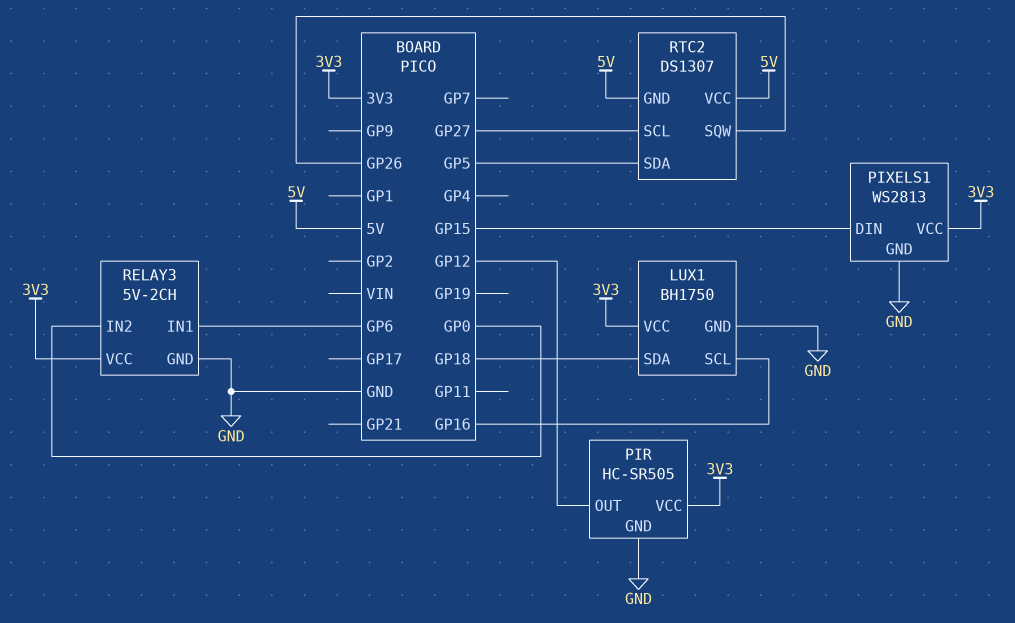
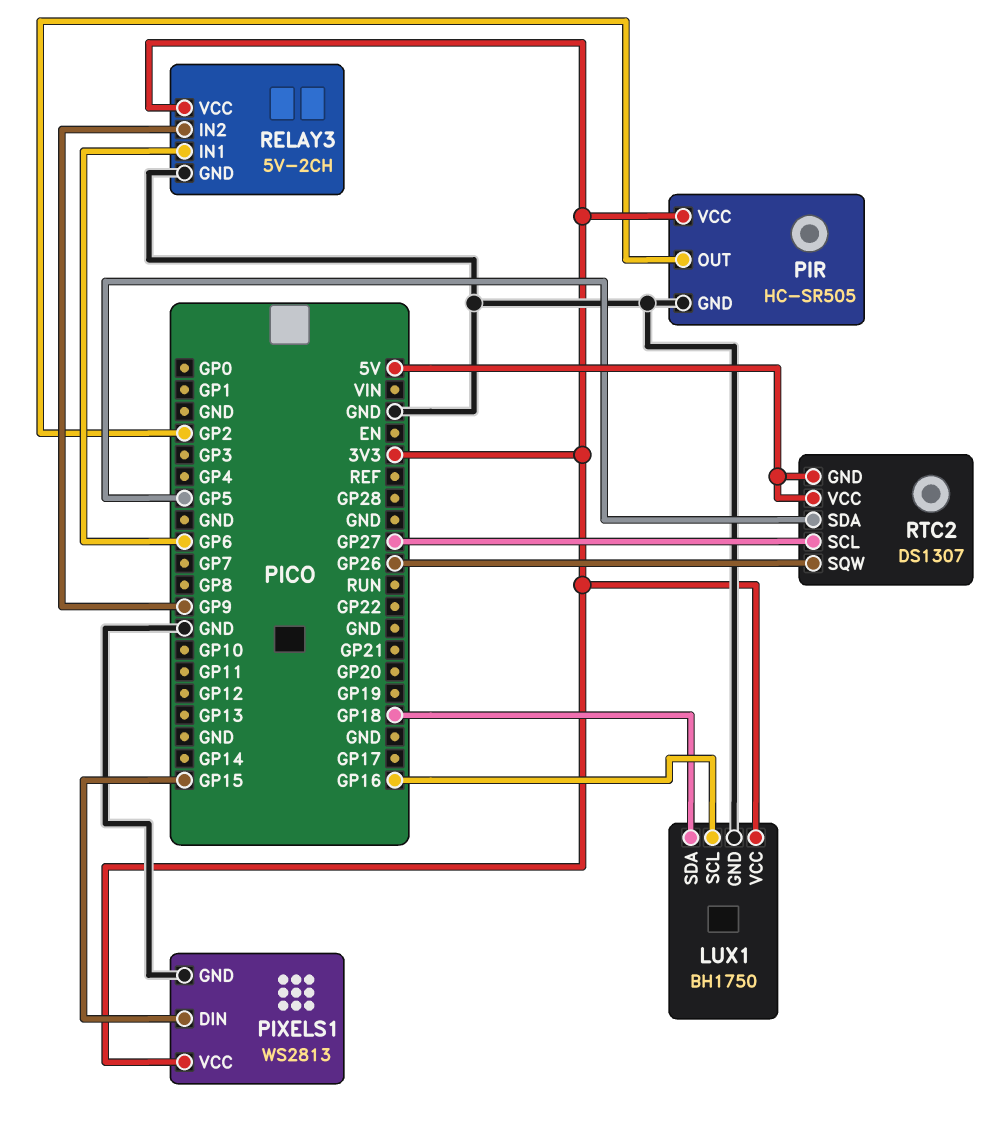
PIR pin OUT: GP12 -> GP2
RELAY3 pin IN2: GP0 -> GP9

